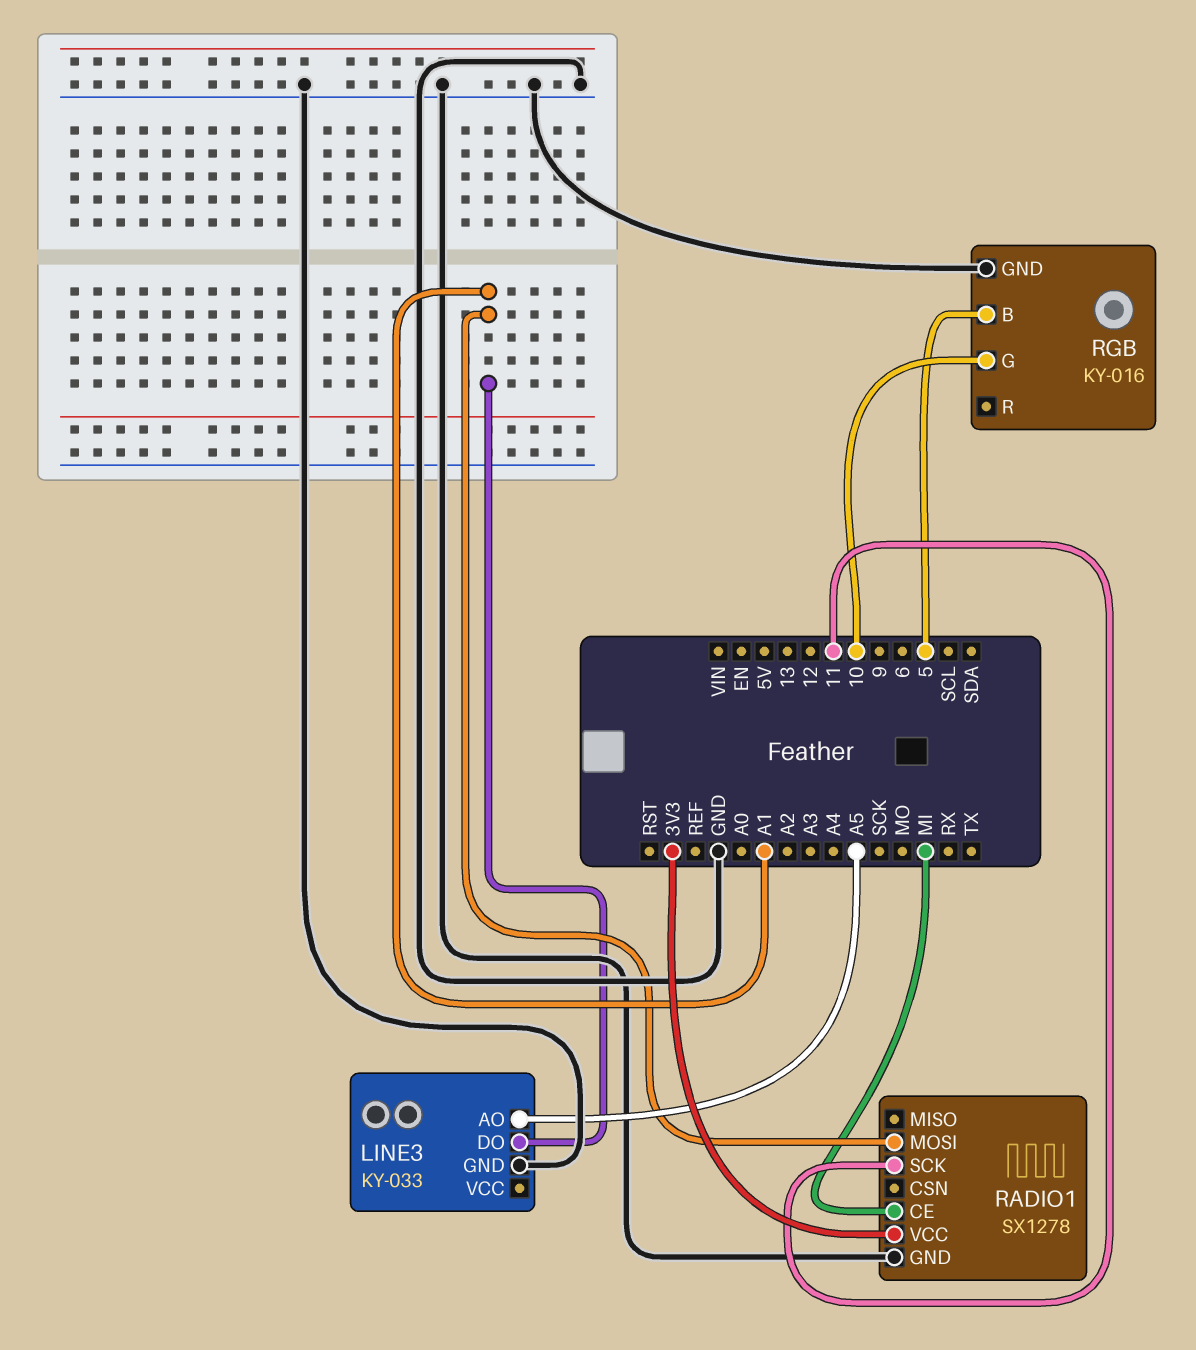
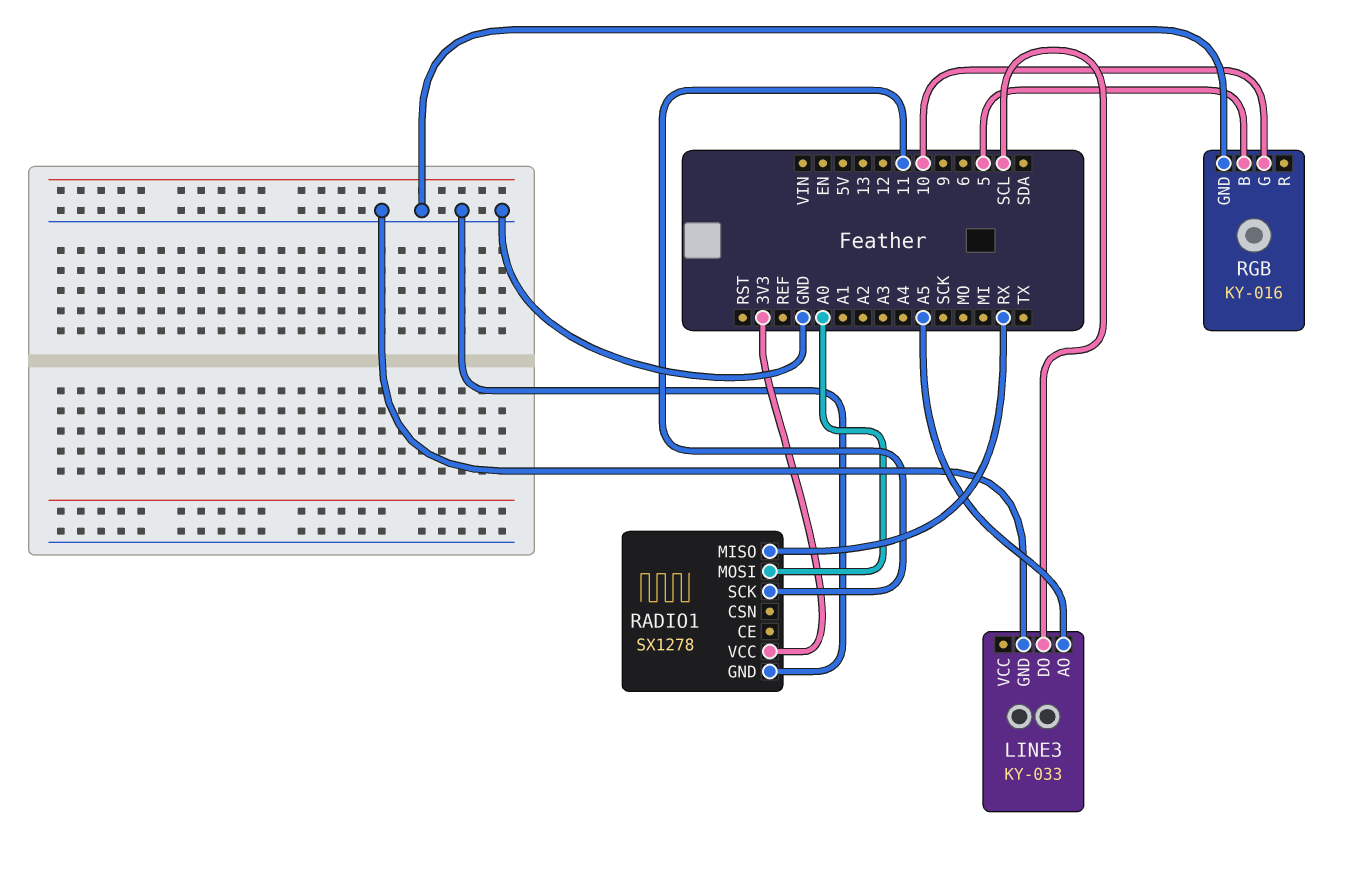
LINE3 pin DO: A1 -> SCL
RADIO1 pin CE: MI -> none
RADIO1 pin MISO: none -> RX
RADIO1 pin MOSI: A1 -> A0

